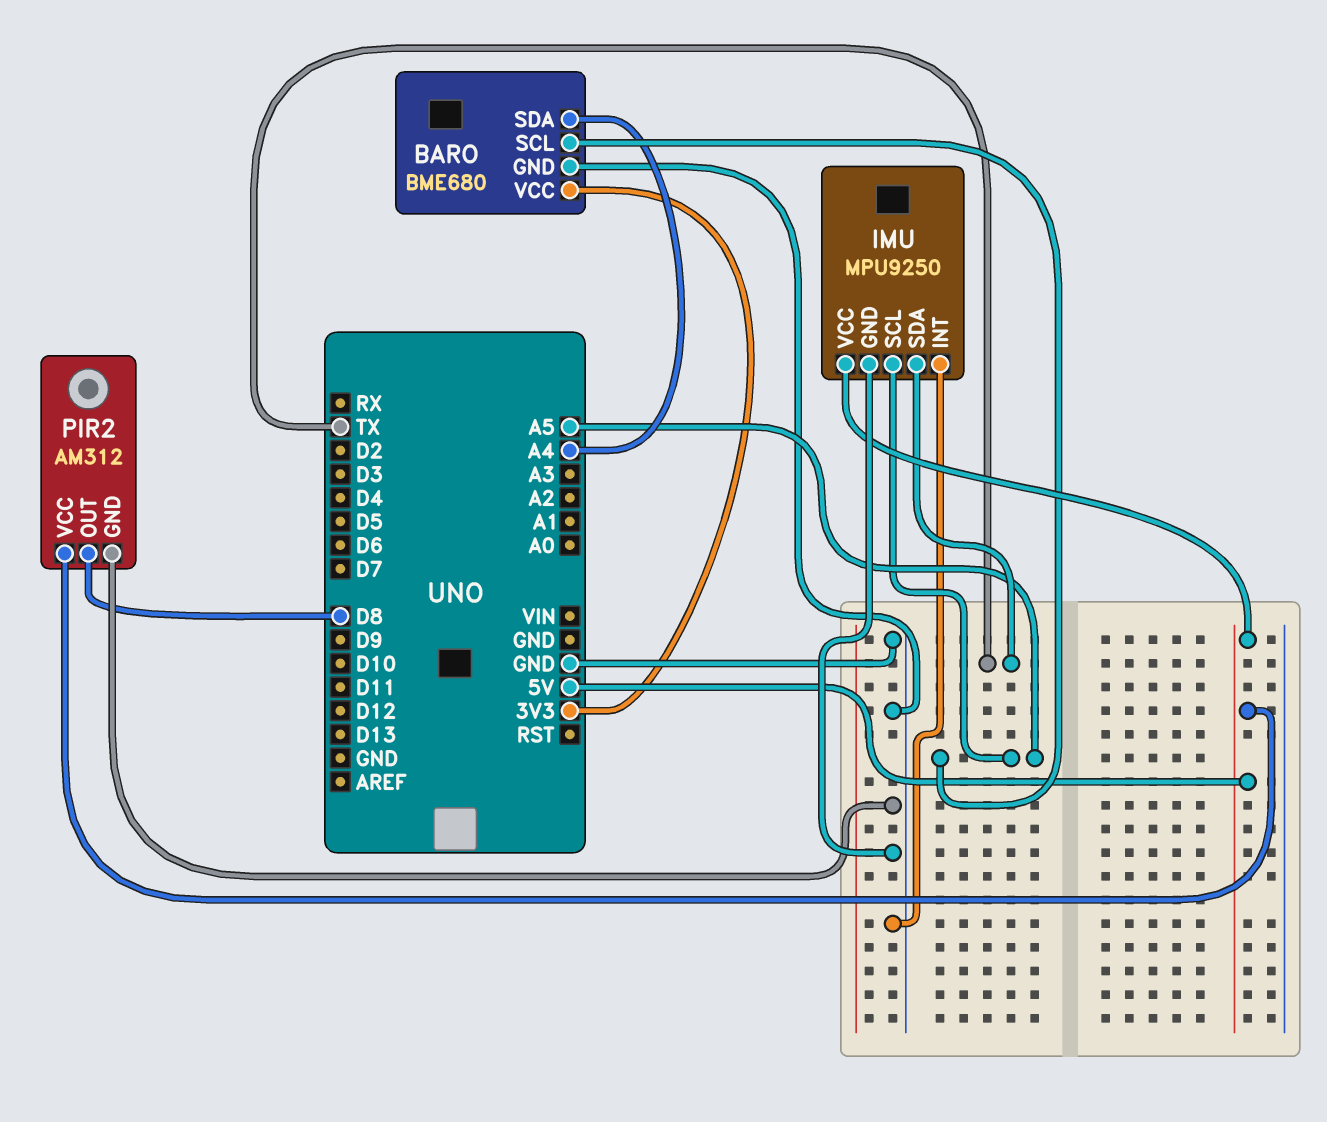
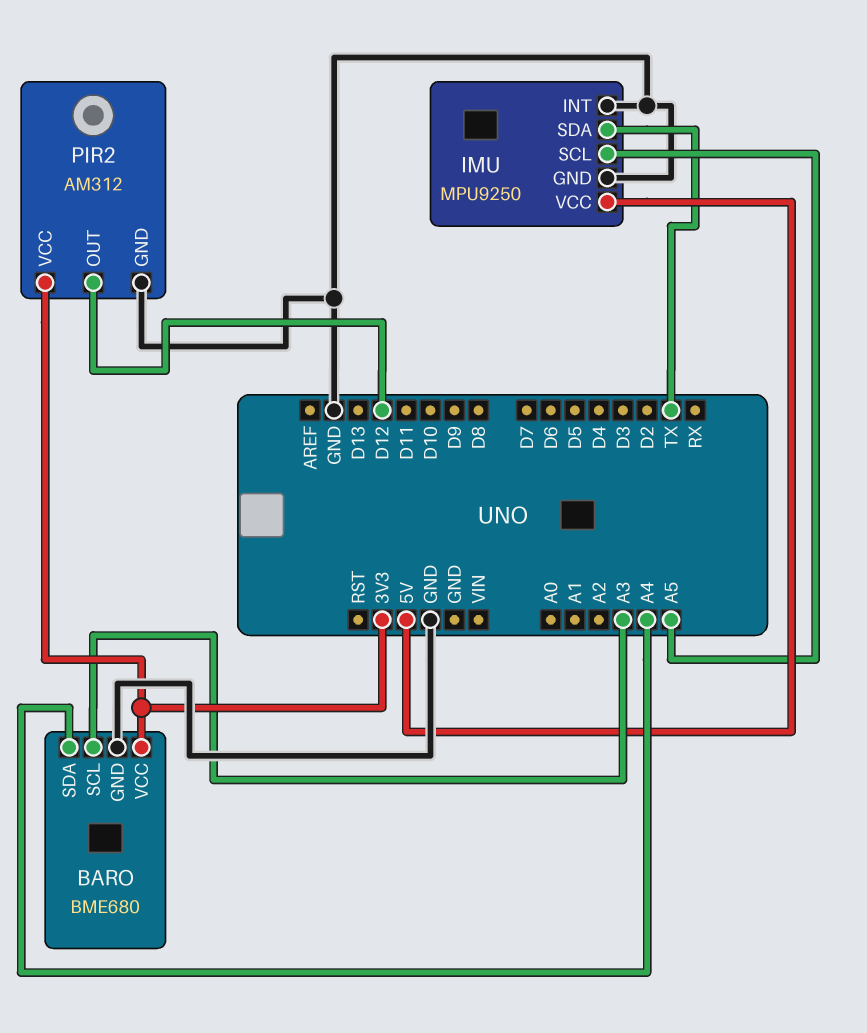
BARO pin SCL: A5 -> A3
PIR2 pin OUT: D8 -> D12
PIR2 pin VCC: 5V -> 3V3

